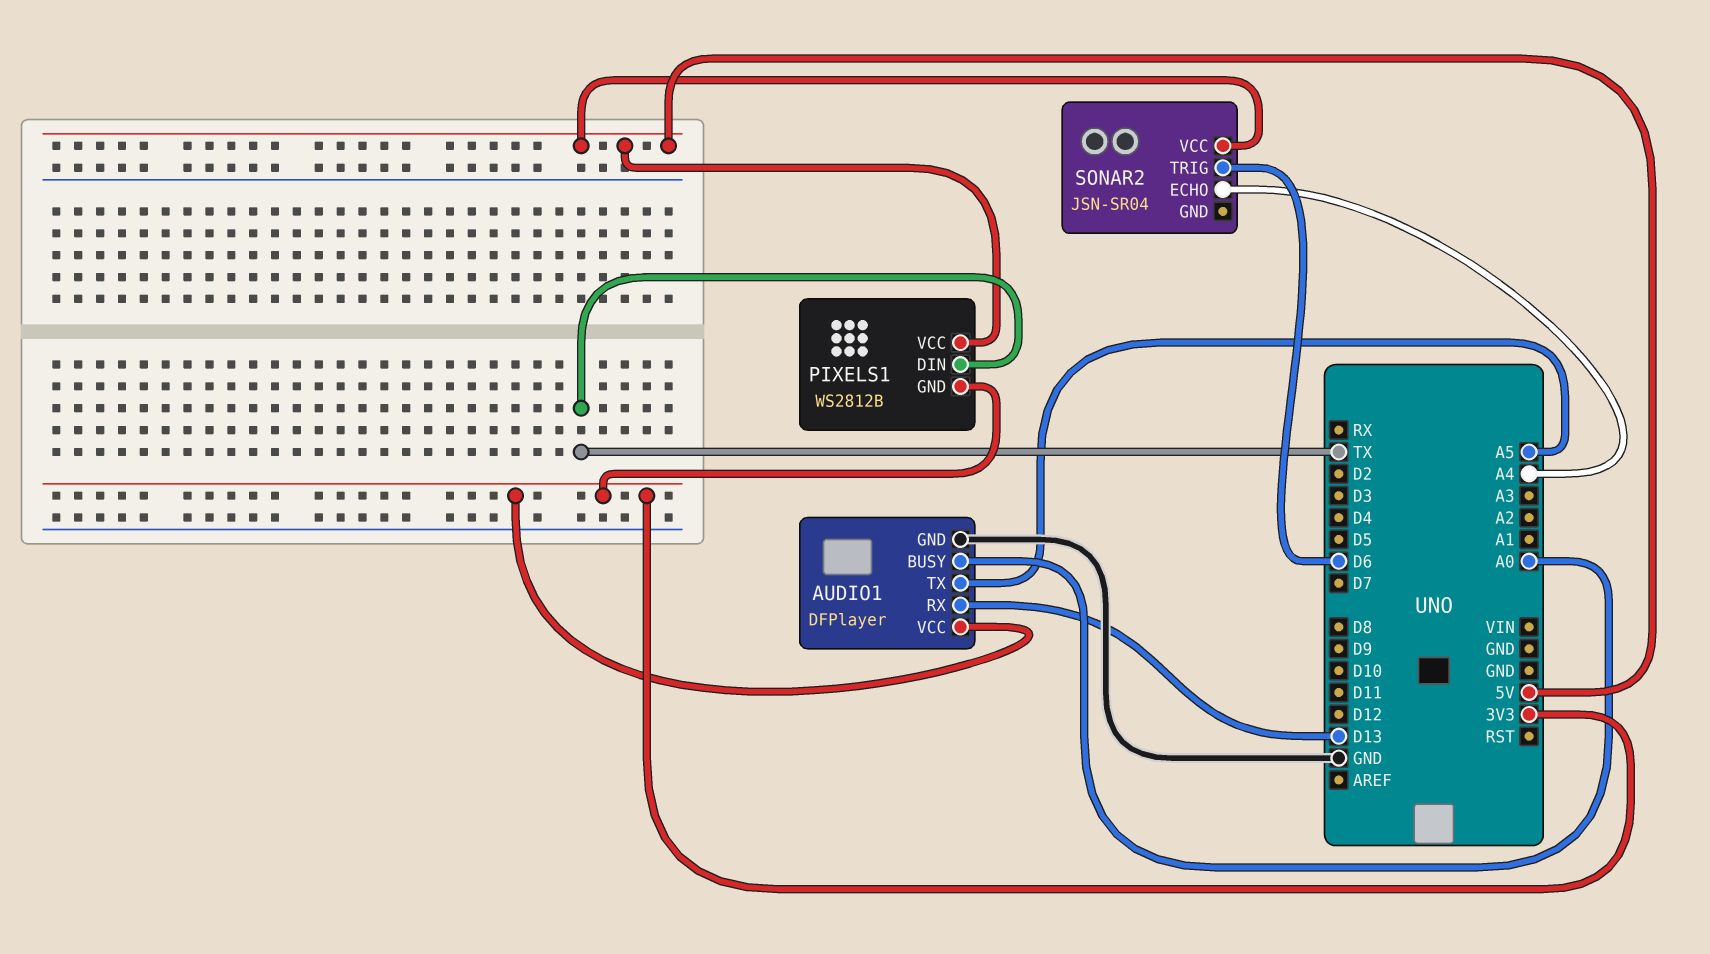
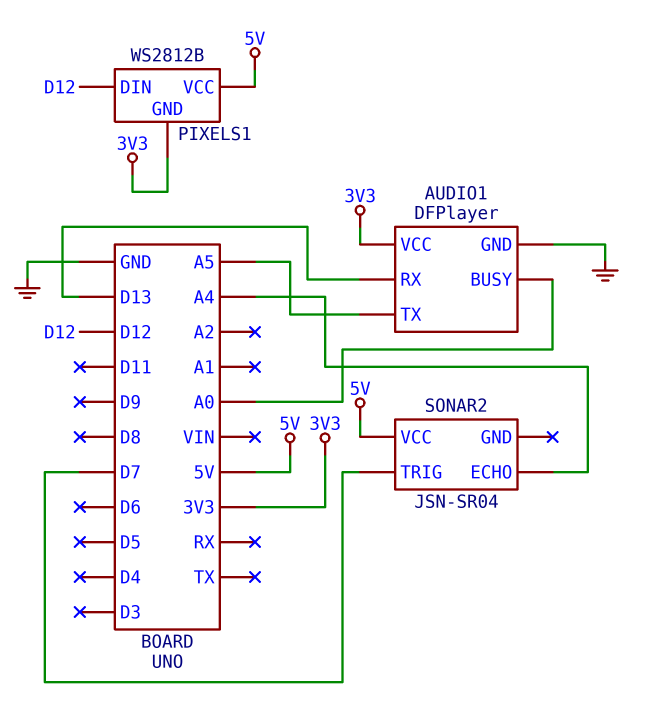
PIXELS1 pin DIN: TX -> D12
SONAR2 pin TRIG: D6 -> D7

